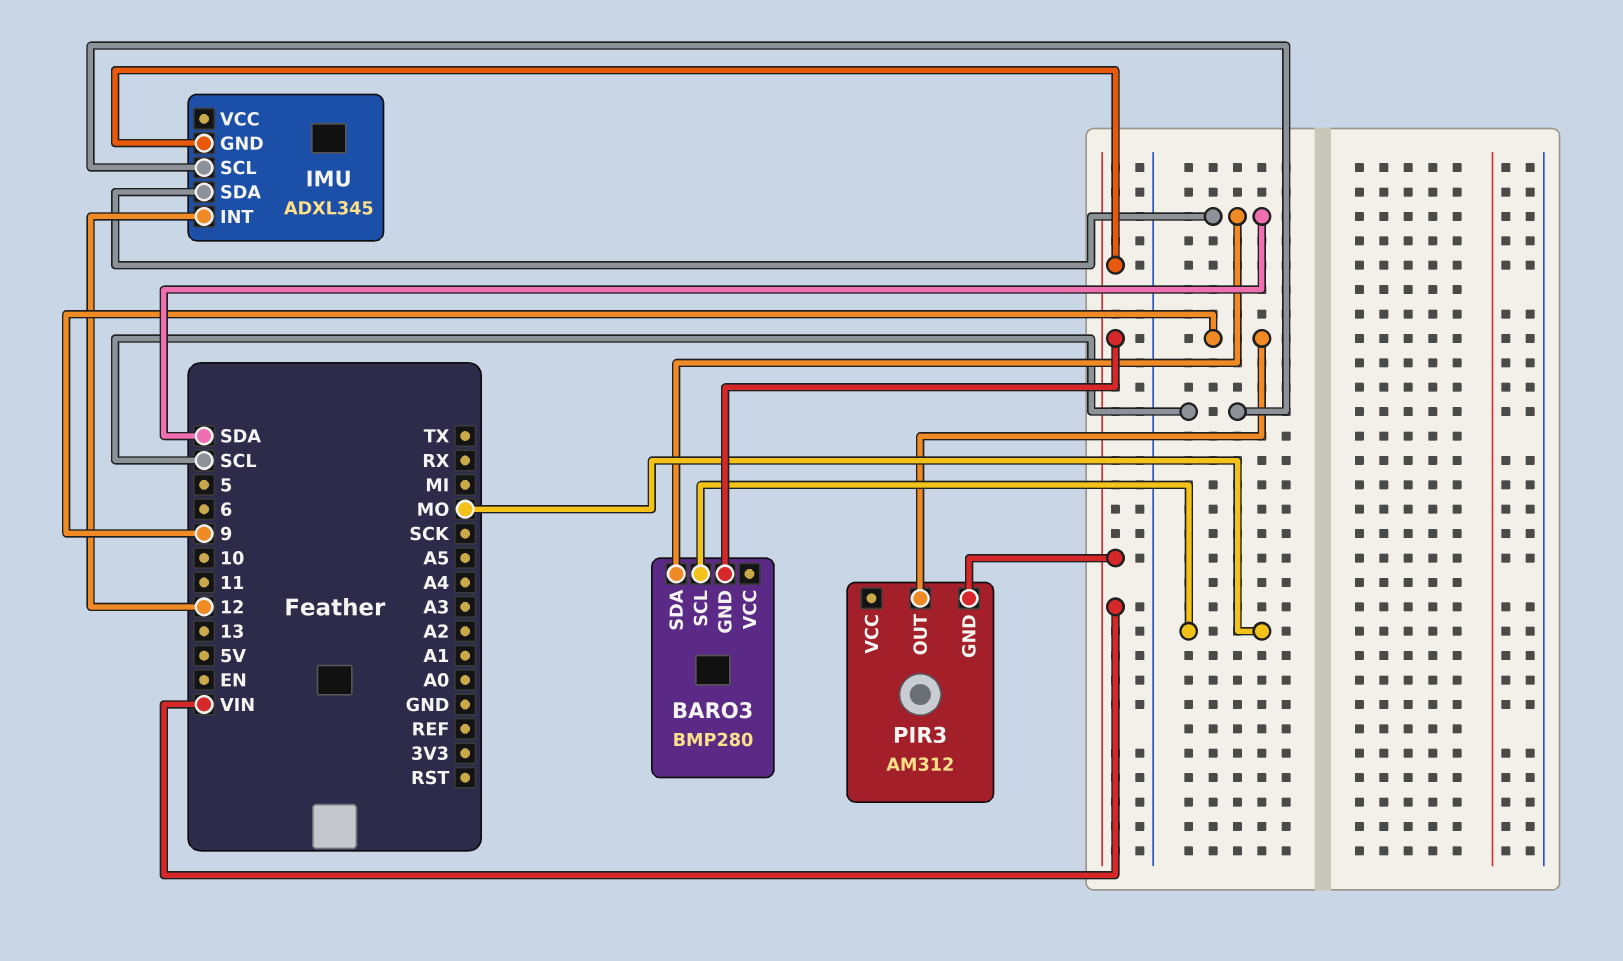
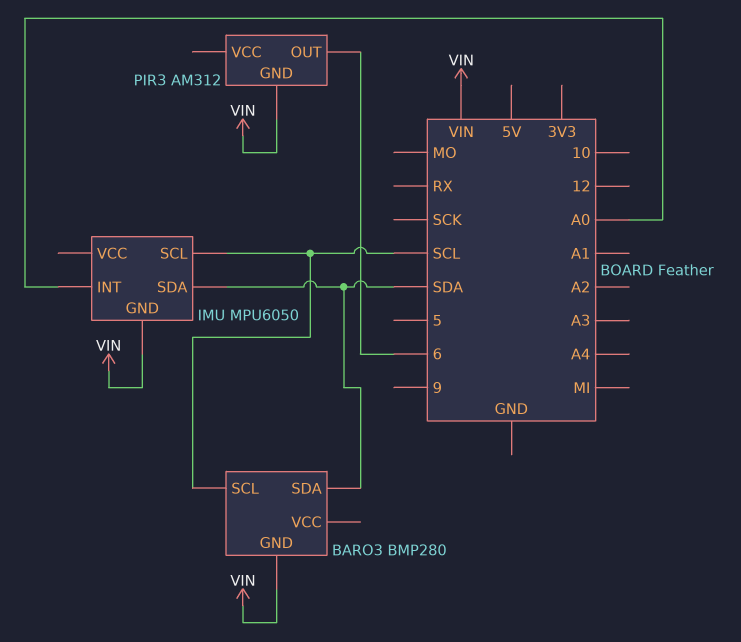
BARO3 pin SCL: MO -> SCL
IMU: ADXL345 -> MPU6050
IMU pin INT: 12 -> A0
PIR3 pin OUT: 9 -> 6

